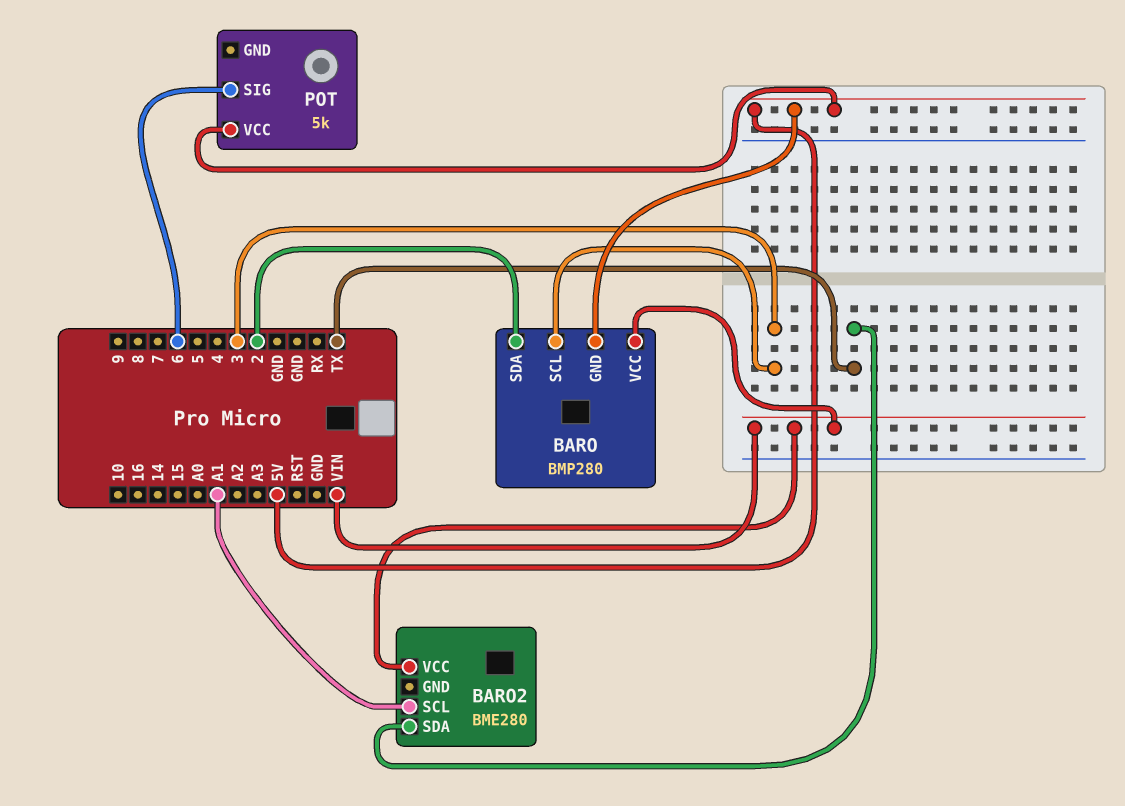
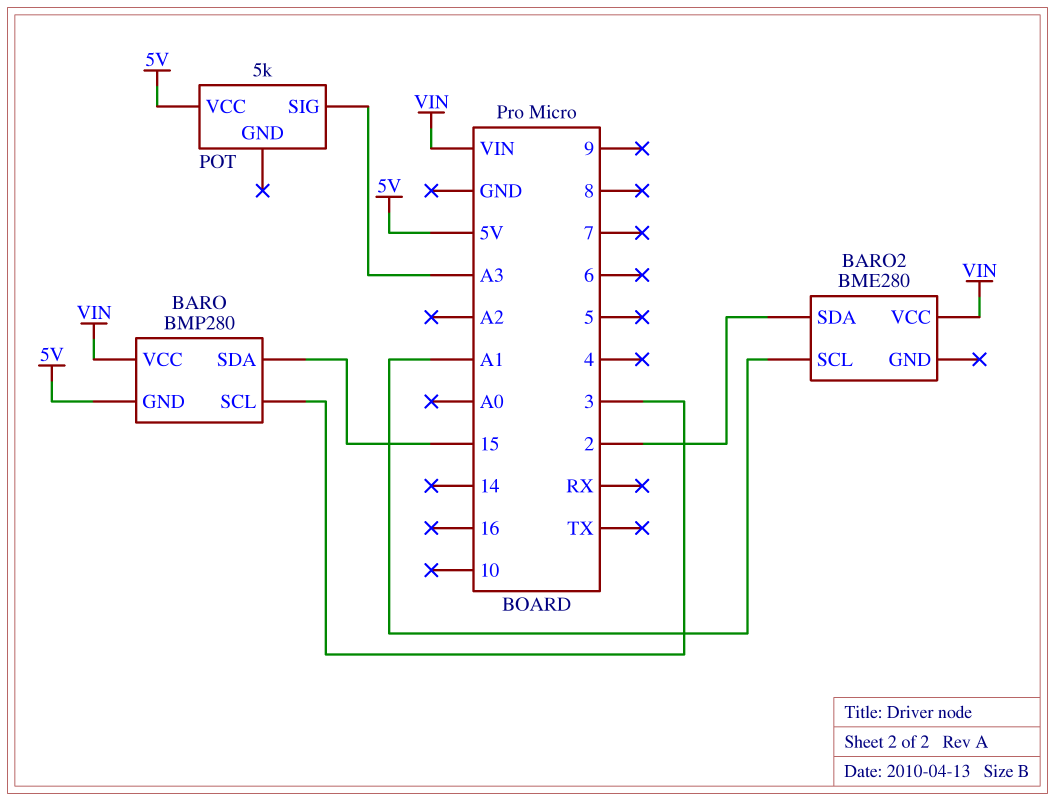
BARO pin SDA: 2 -> 15
BARO2 pin SDA: TX -> 2
POT pin SIG: 6 -> A3

